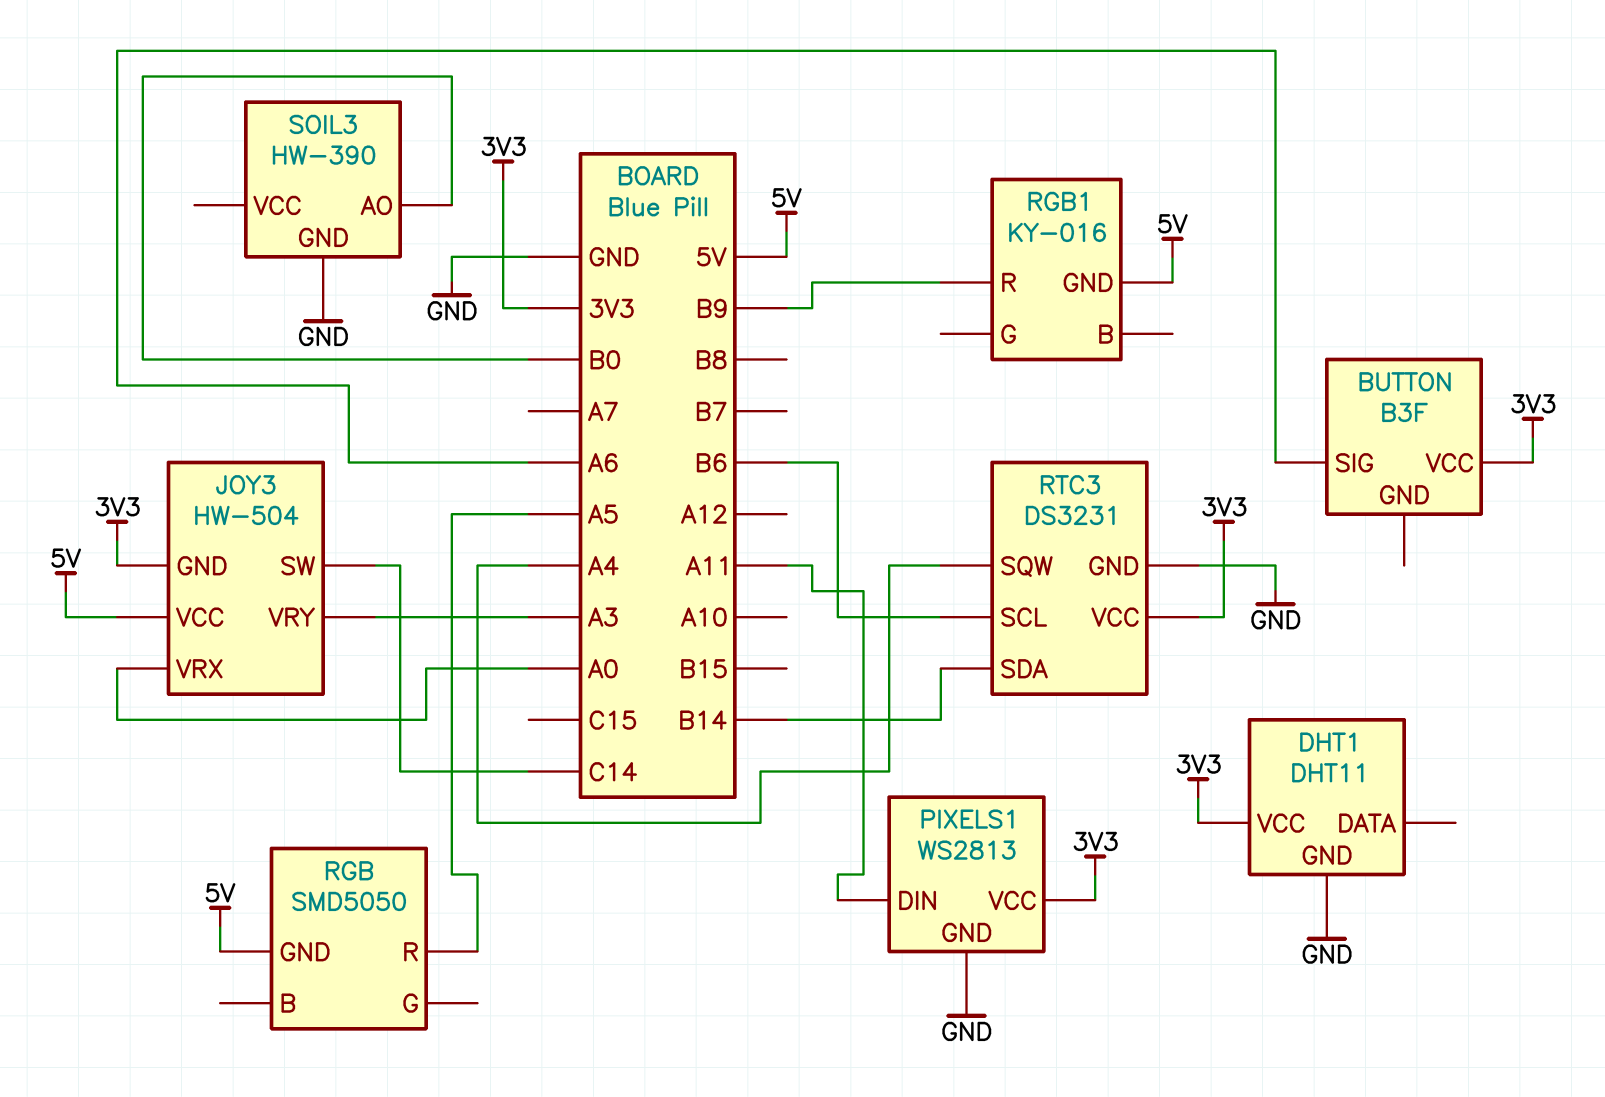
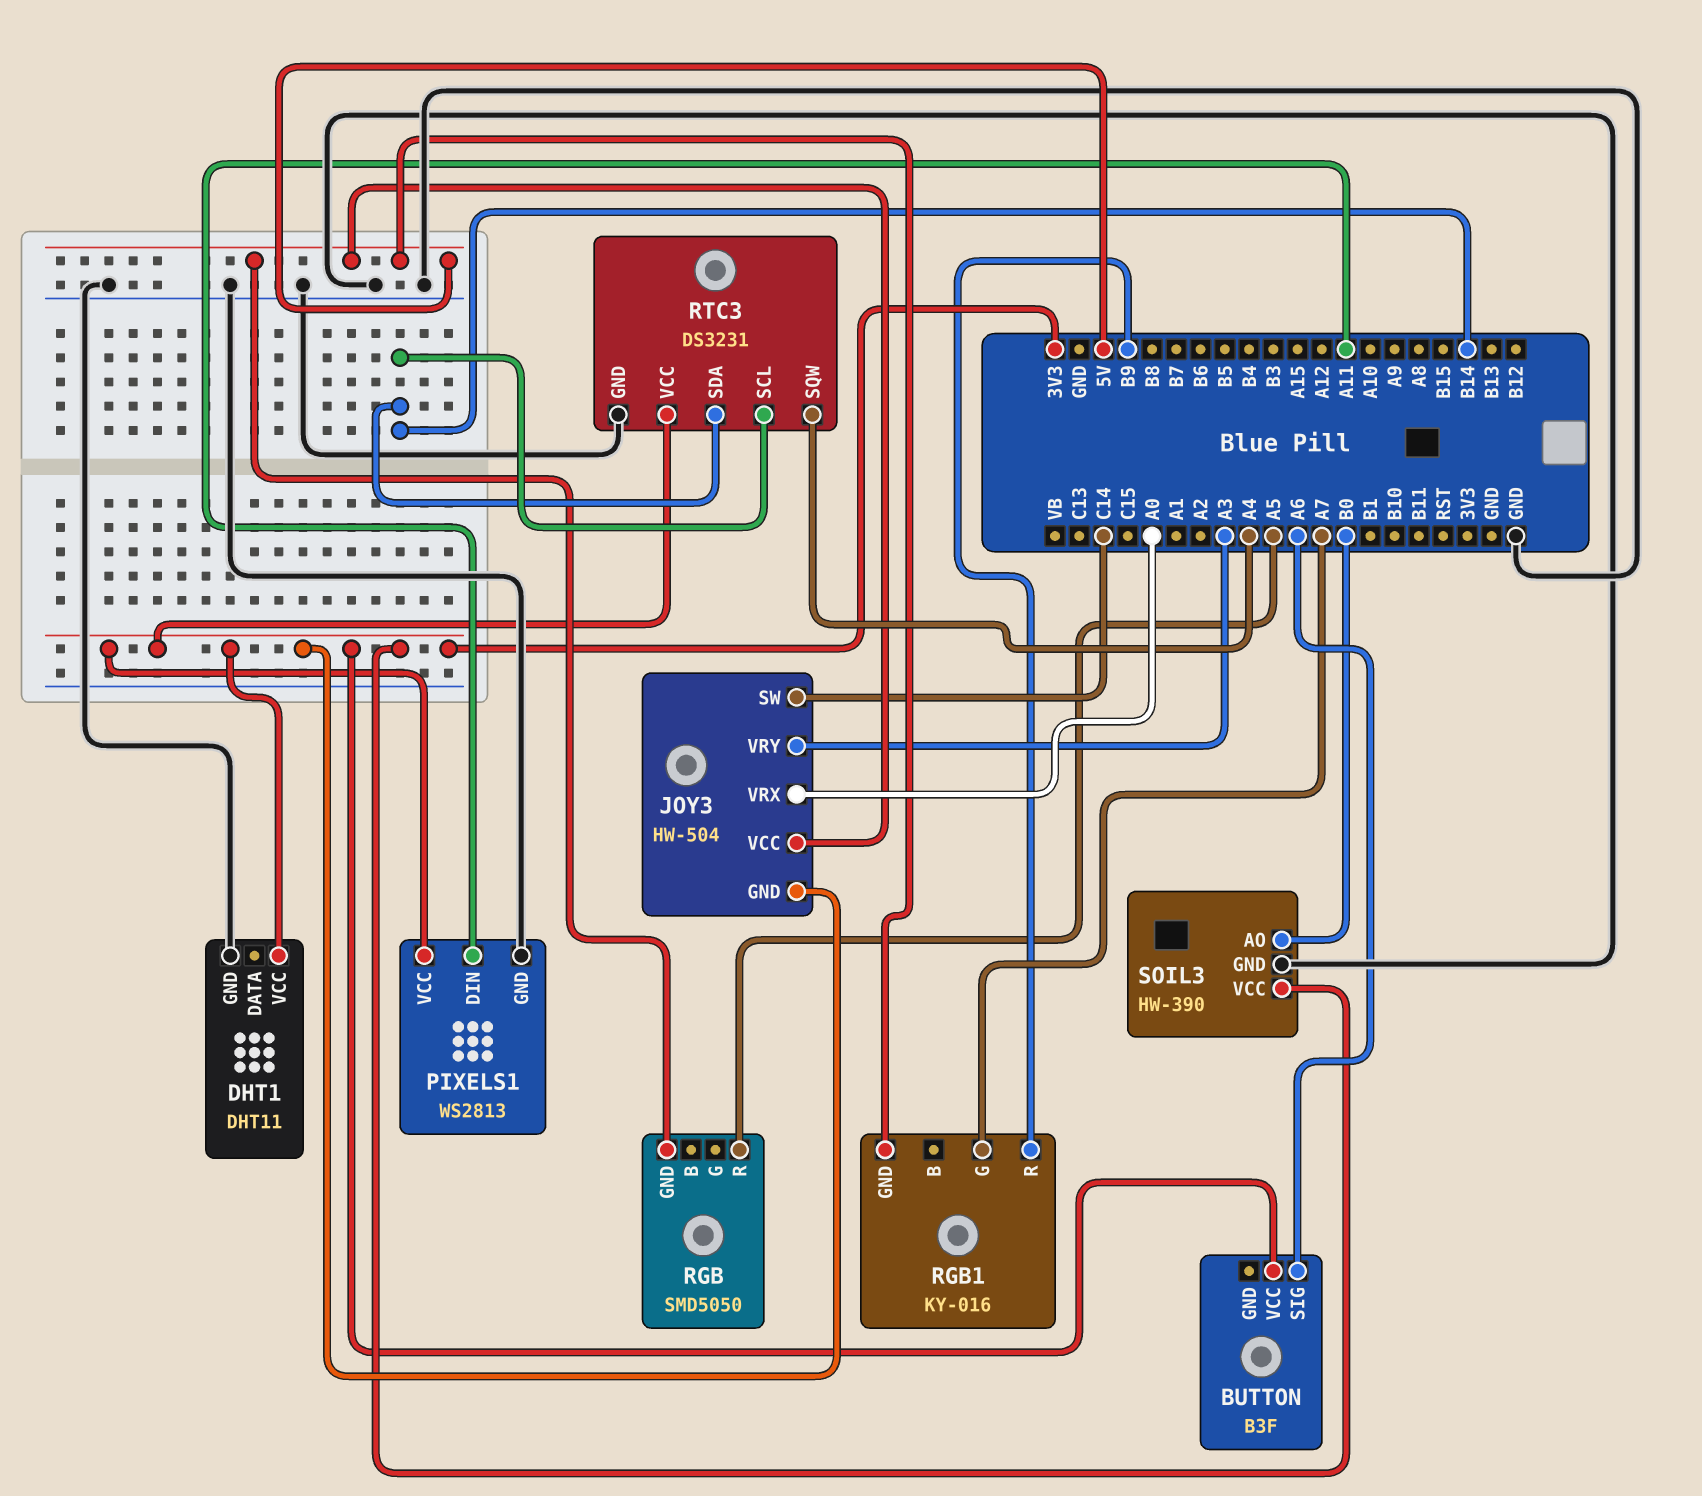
RGB1 pin G: none -> A7
RTC3 pin SCL: B6 -> B14
SOIL3 pin VCC: none -> 3V3

